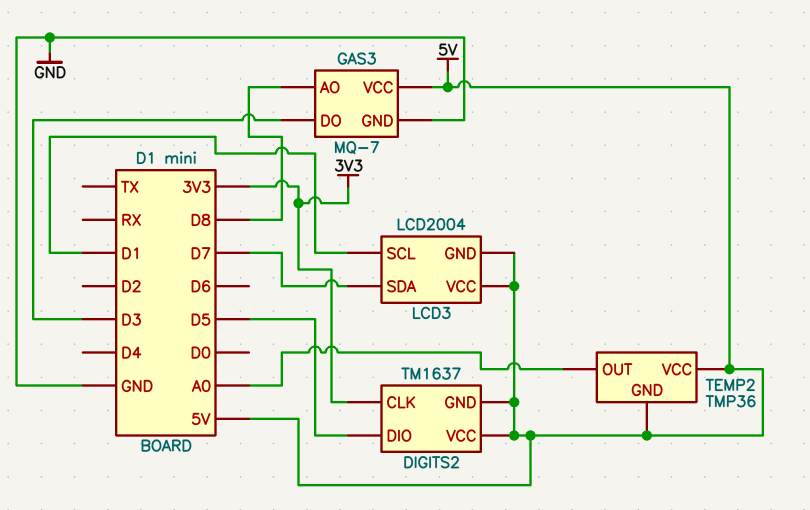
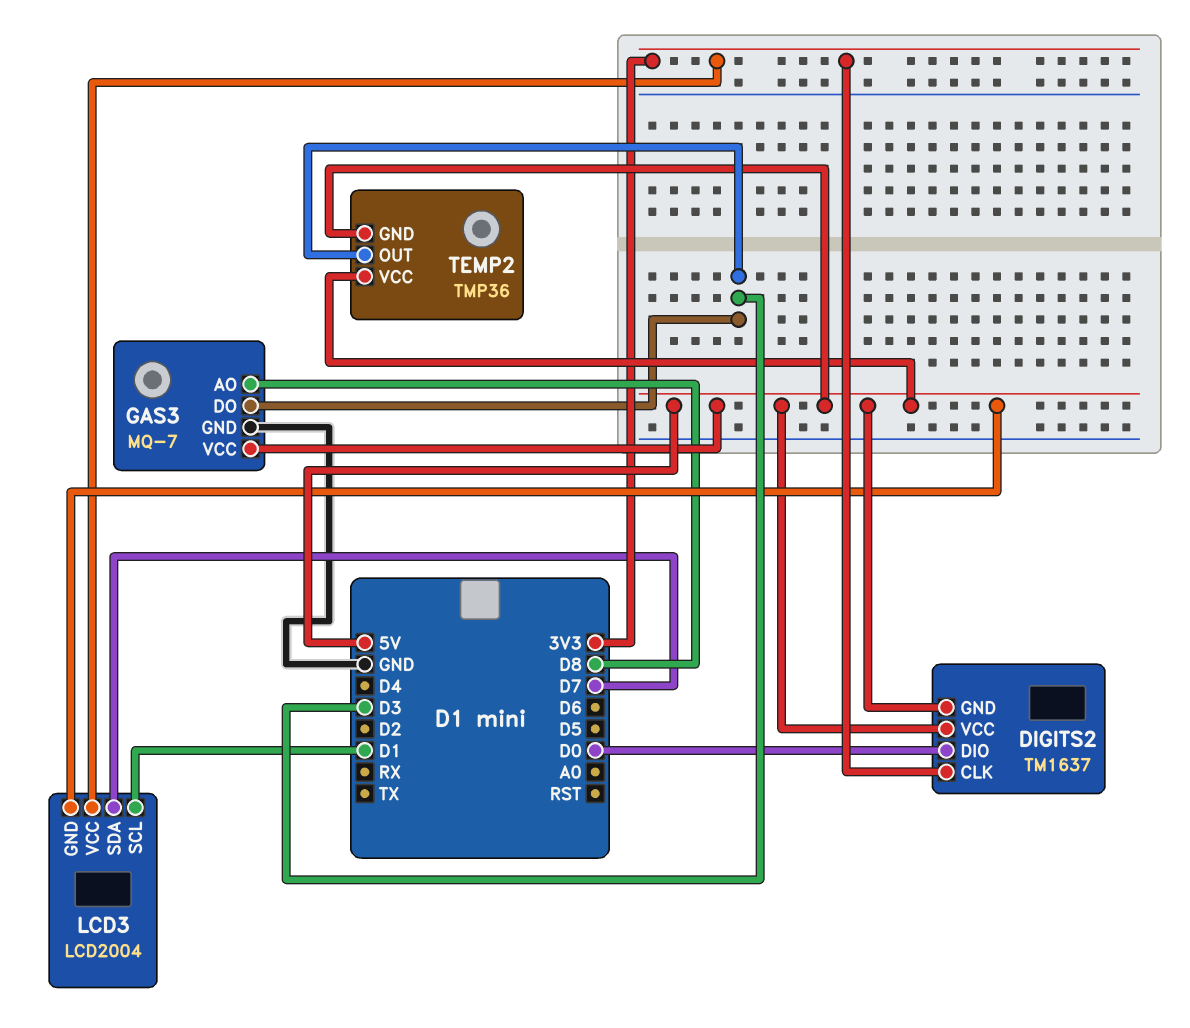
DIGITS2 pin DIO: D5 -> D0
LCD3 pin VCC: 5V -> 3V3
TEMP2 pin OUT: A0 -> D3

